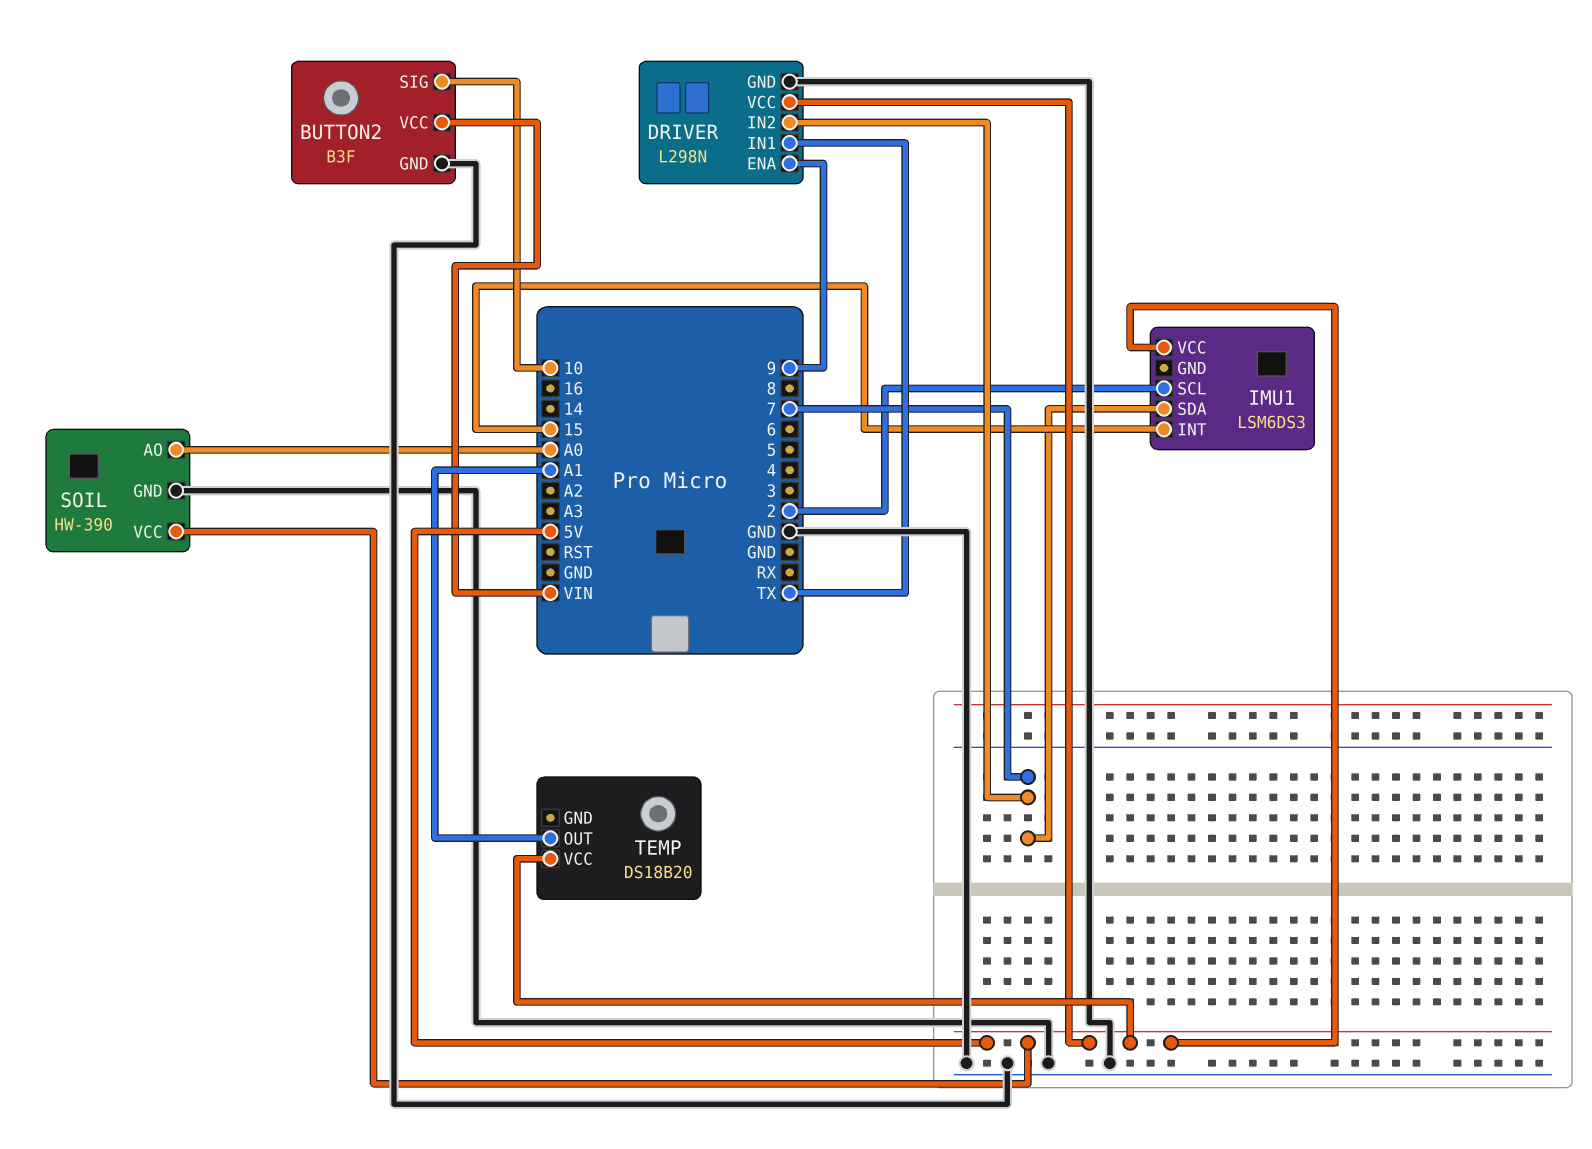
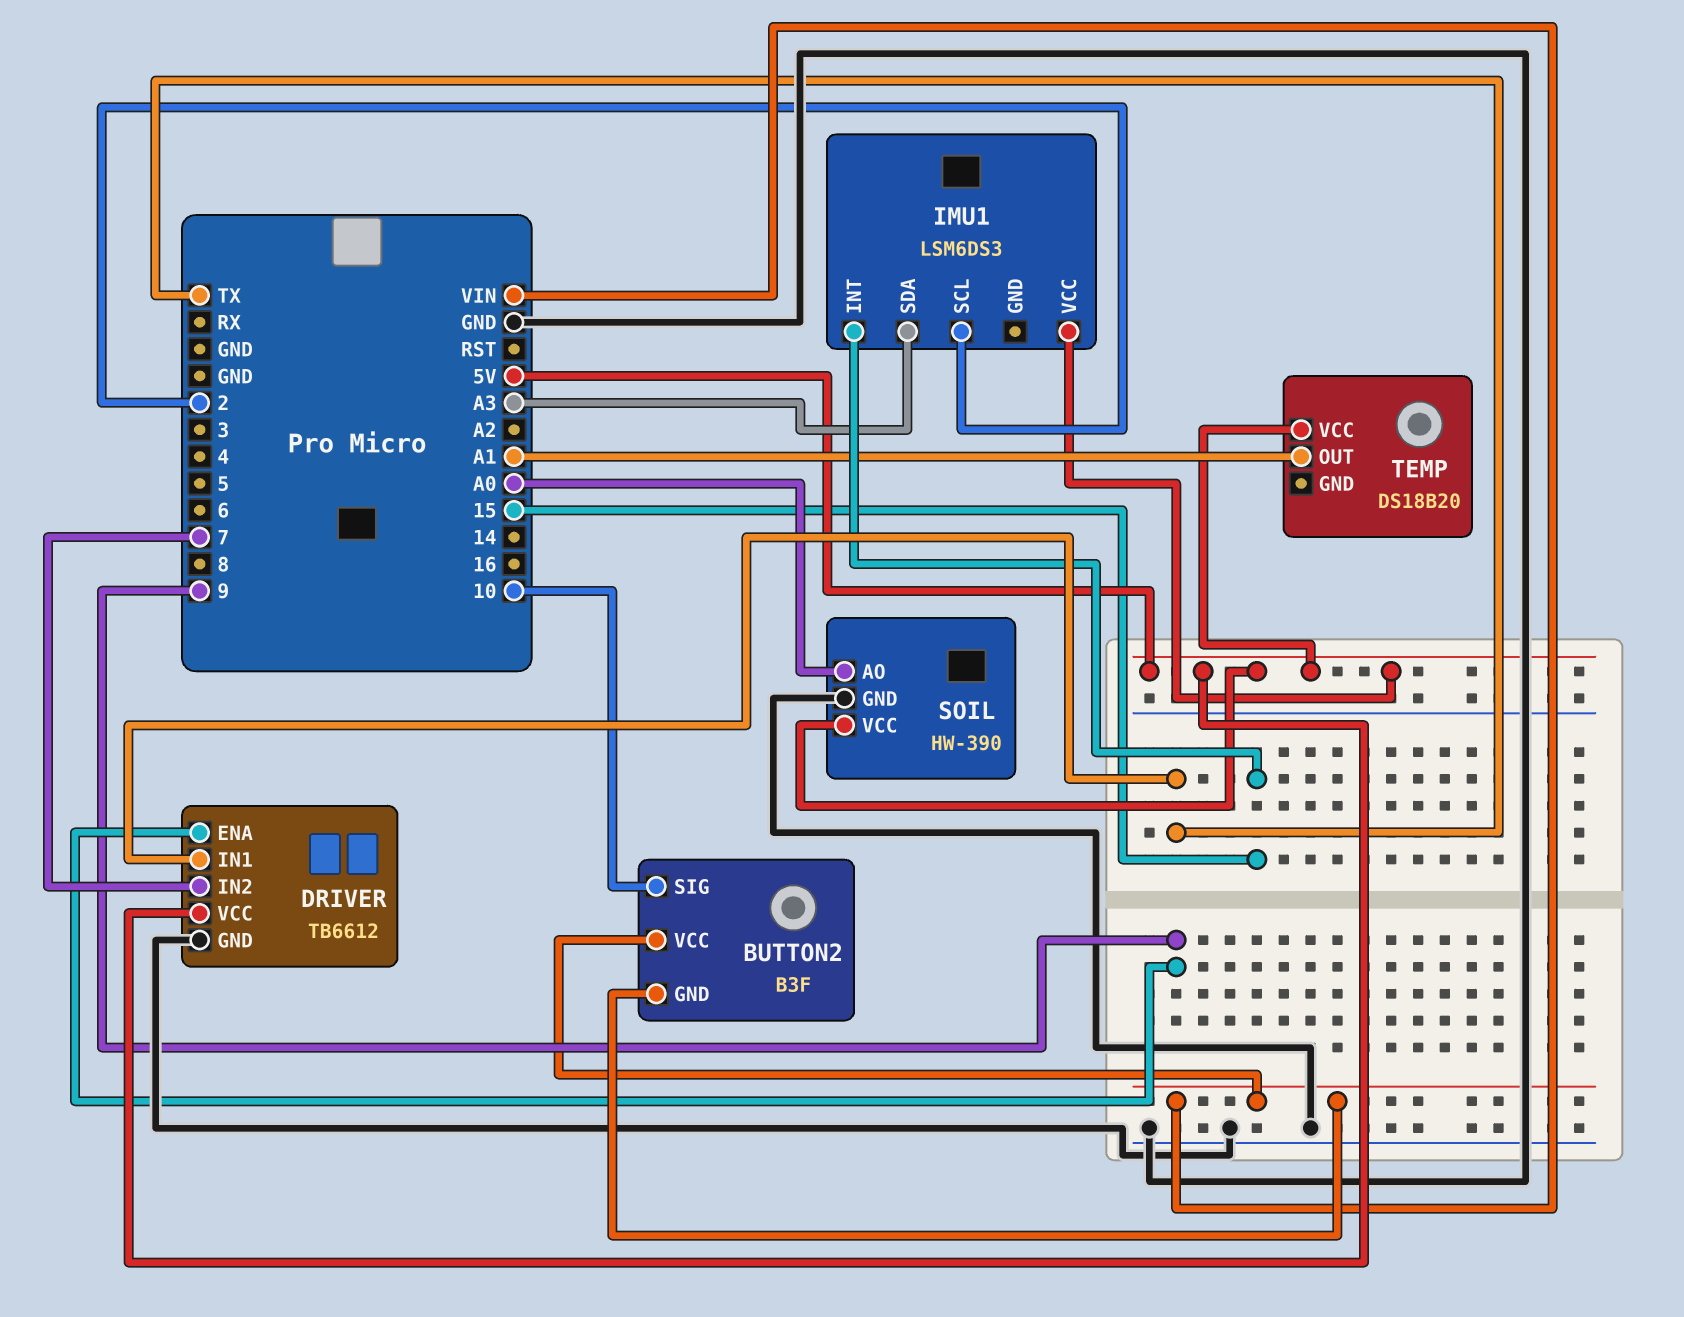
BUTTON2 pin GND: GND -> VIN
DRIVER: L298N -> TB6612
IMU1 pin SDA: 7 -> A3

